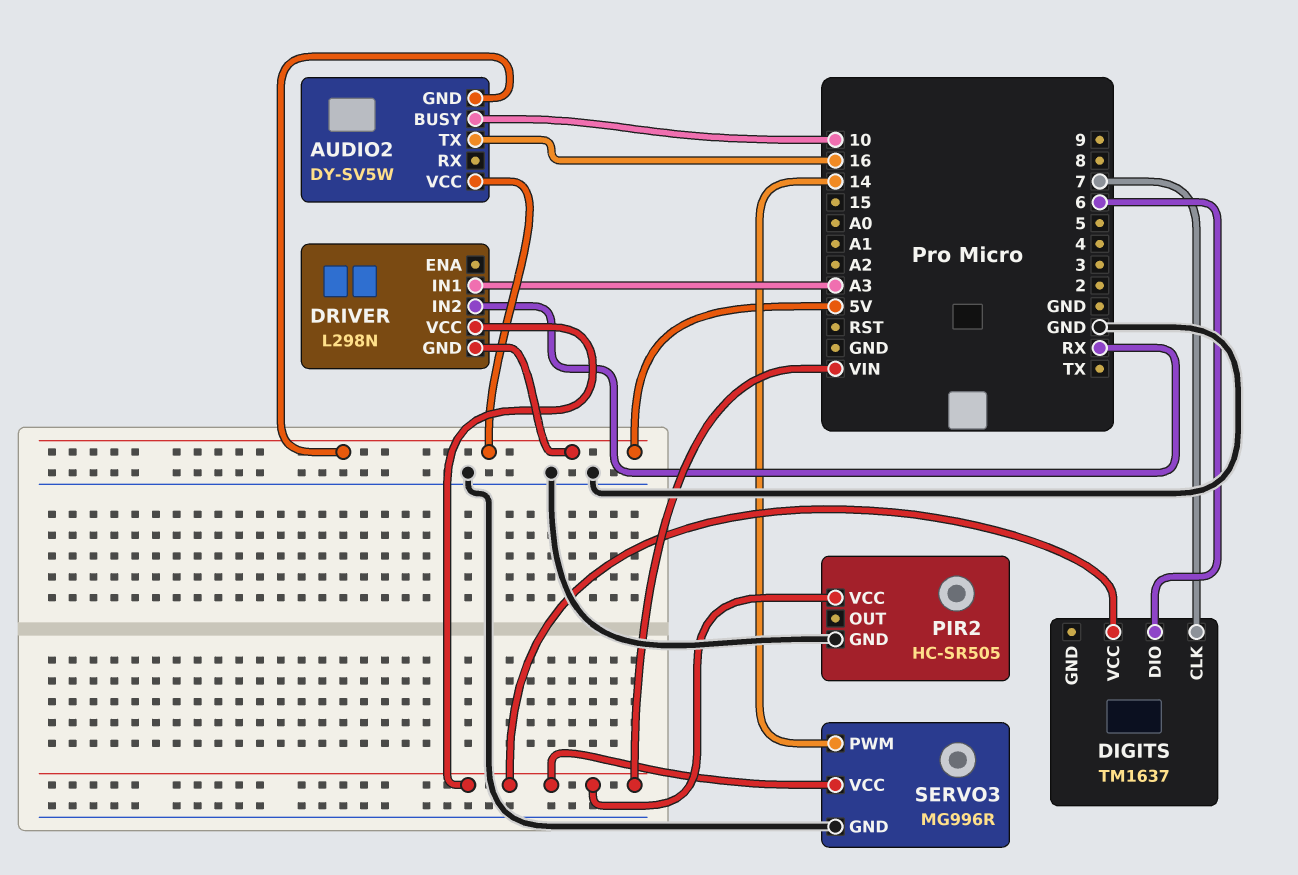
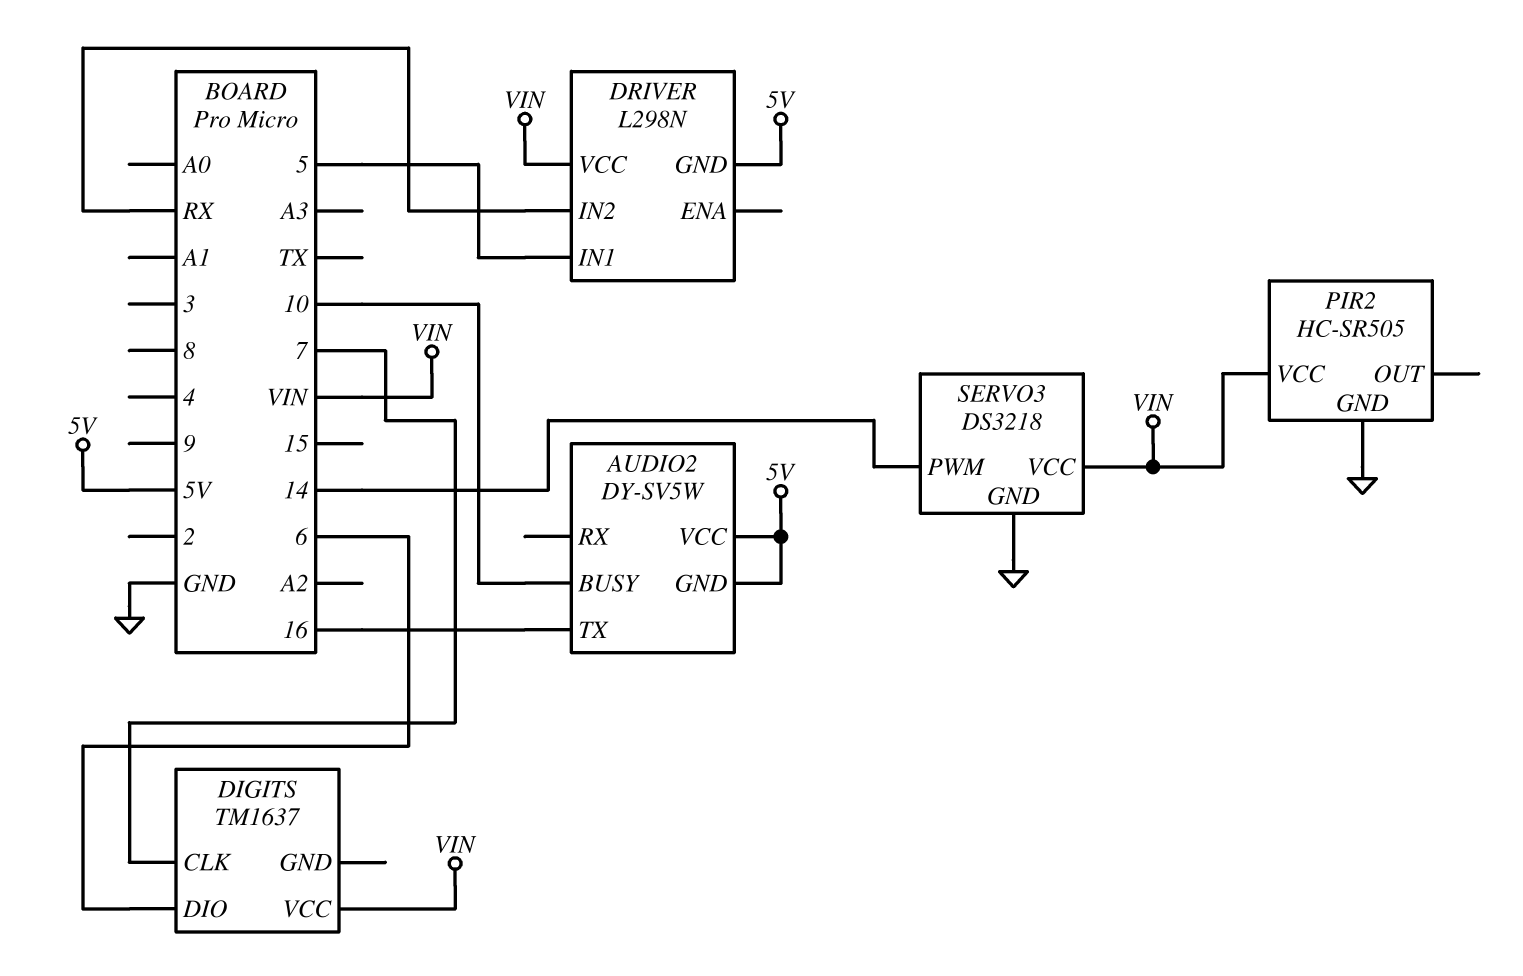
DRIVER pin IN1: A3 -> 5
SERVO3: MG996R -> DS3218

